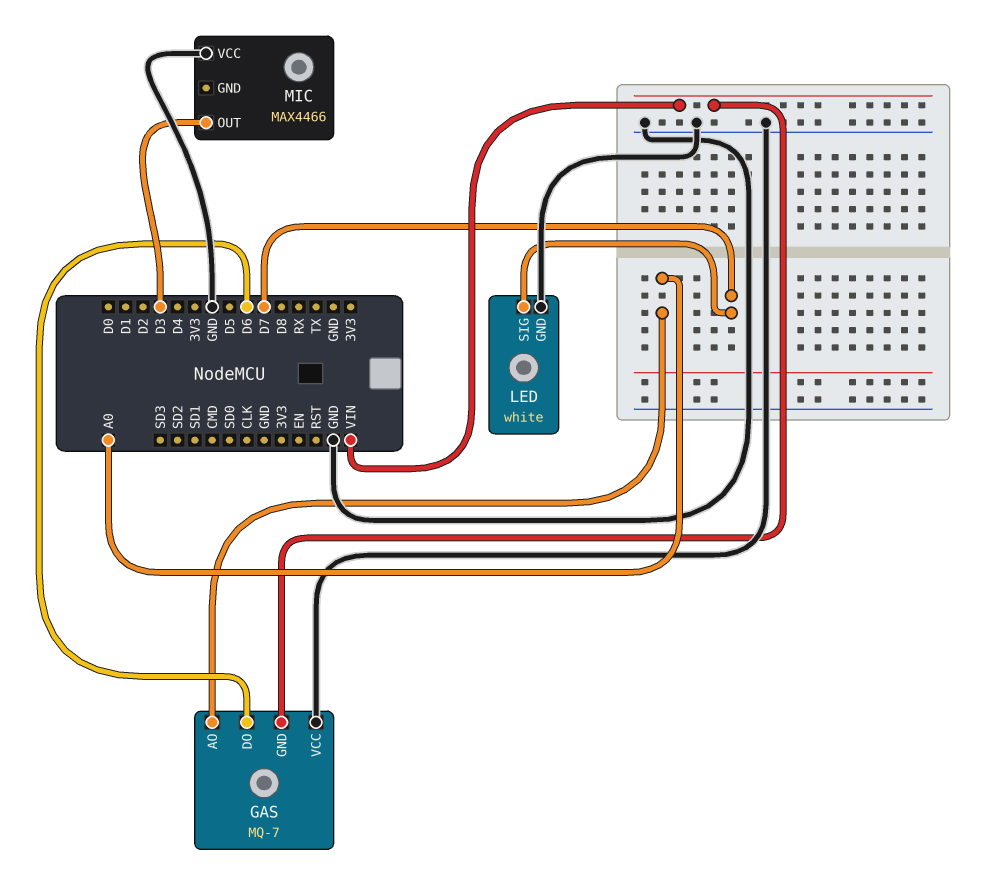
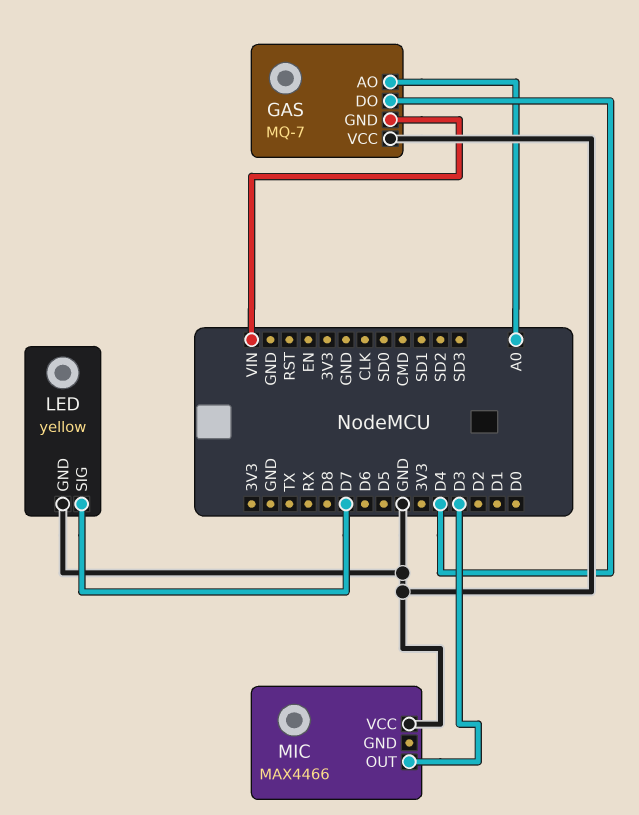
GAS pin DO: D6 -> D4
LED: white -> yellow

